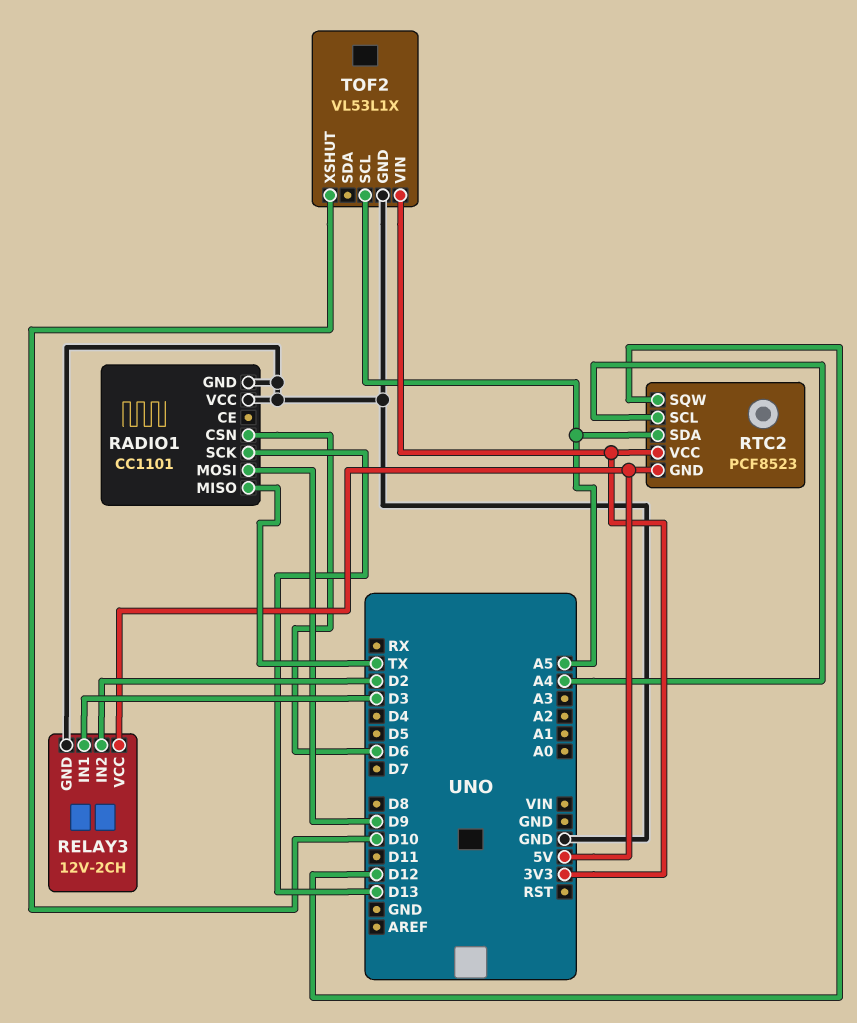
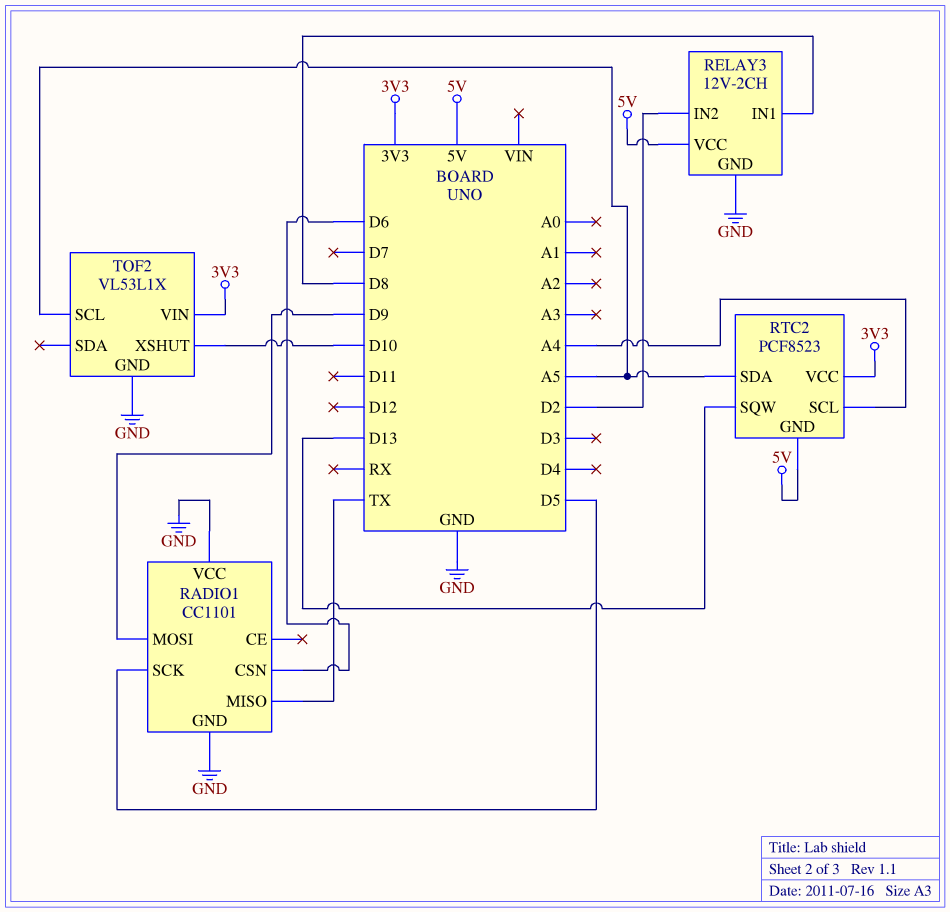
RADIO1 pin SCK: D13 -> D5
RELAY3 pin IN1: D3 -> D8
RTC2 pin SQW: D12 -> D13

